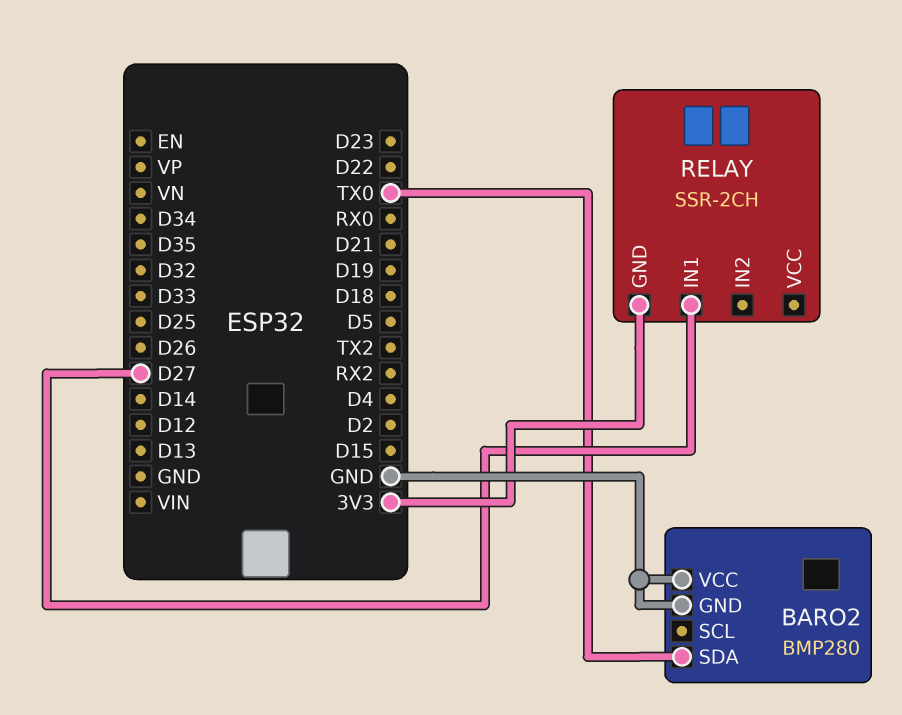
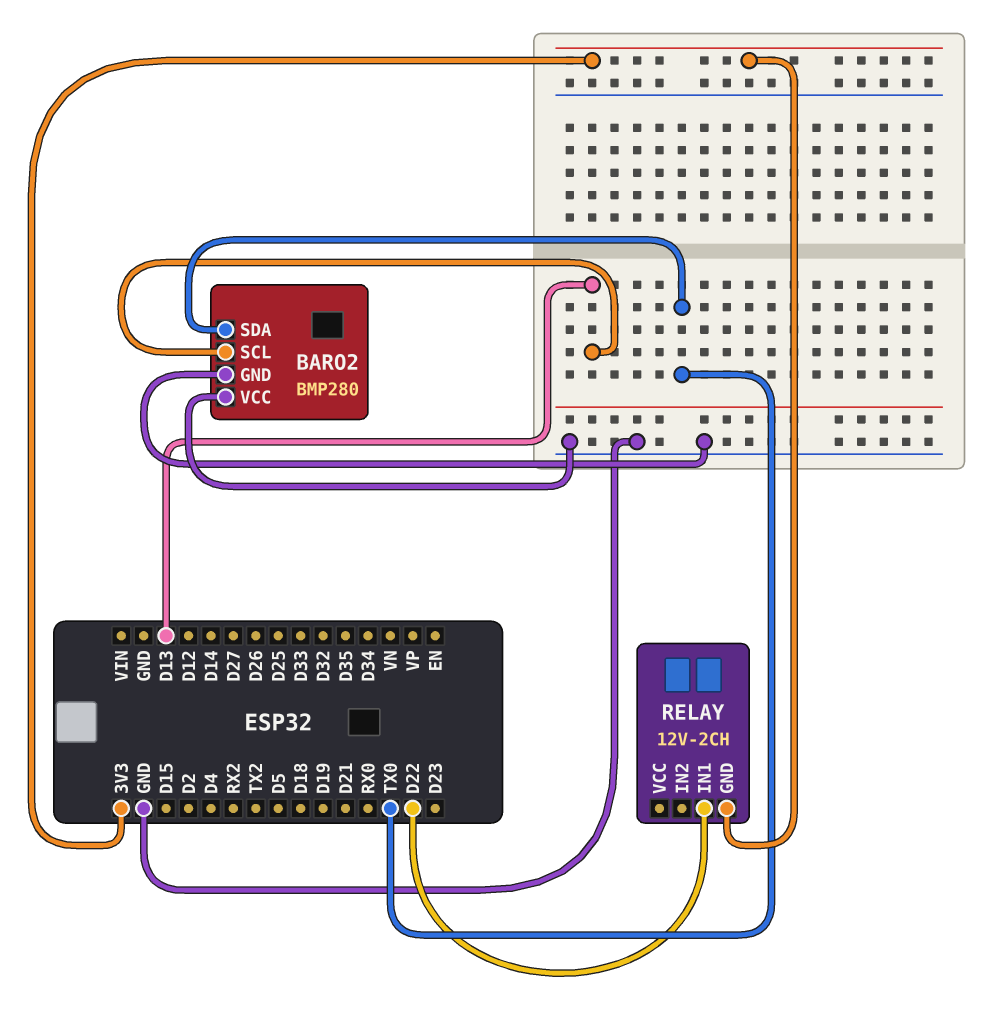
BARO2 pin SCL: none -> D13
RELAY: SSR-2CH -> 12V-2CH
RELAY pin IN1: D27 -> D22

